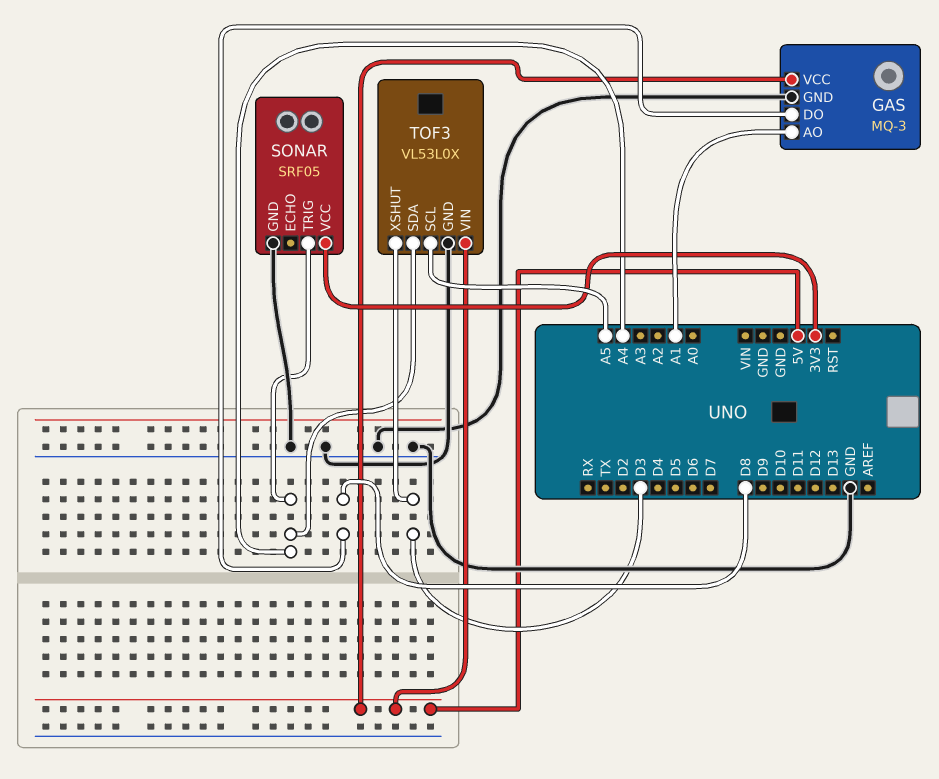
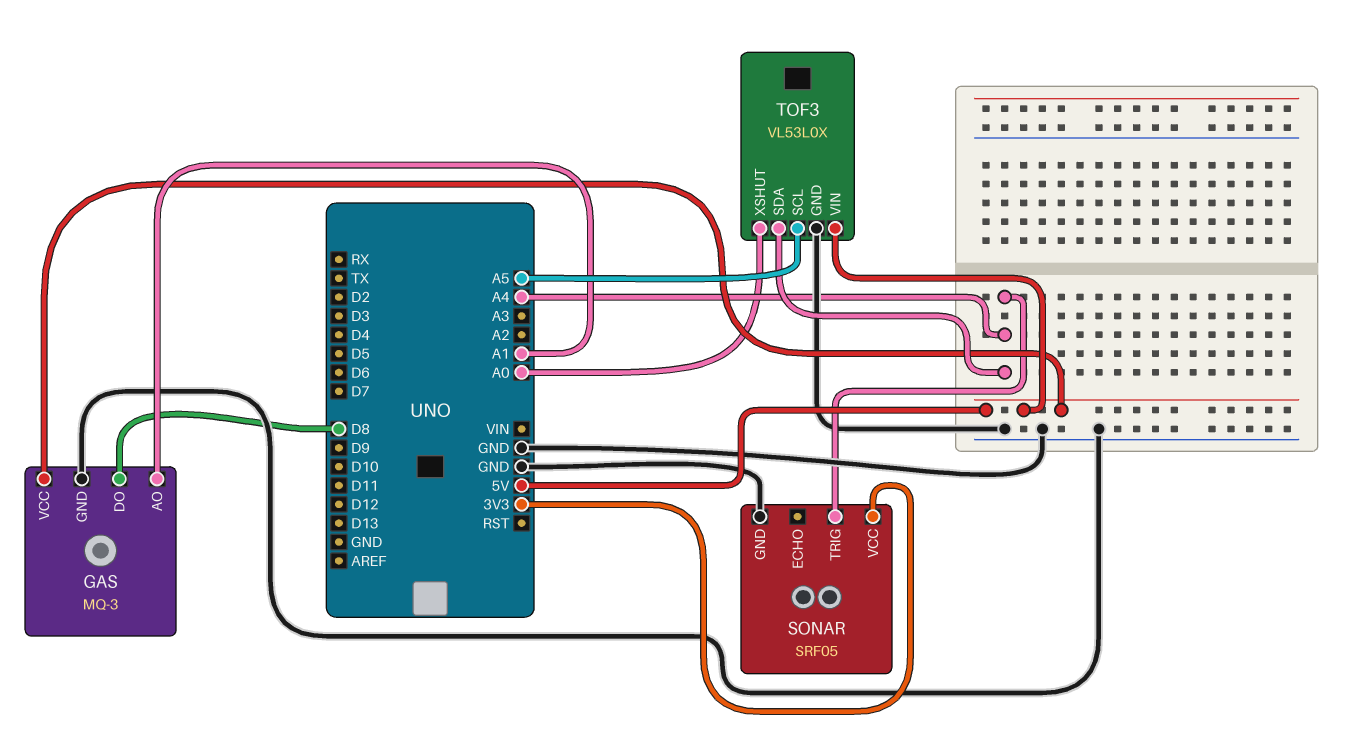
TOF3 pin XSHUT: D3 -> A0

